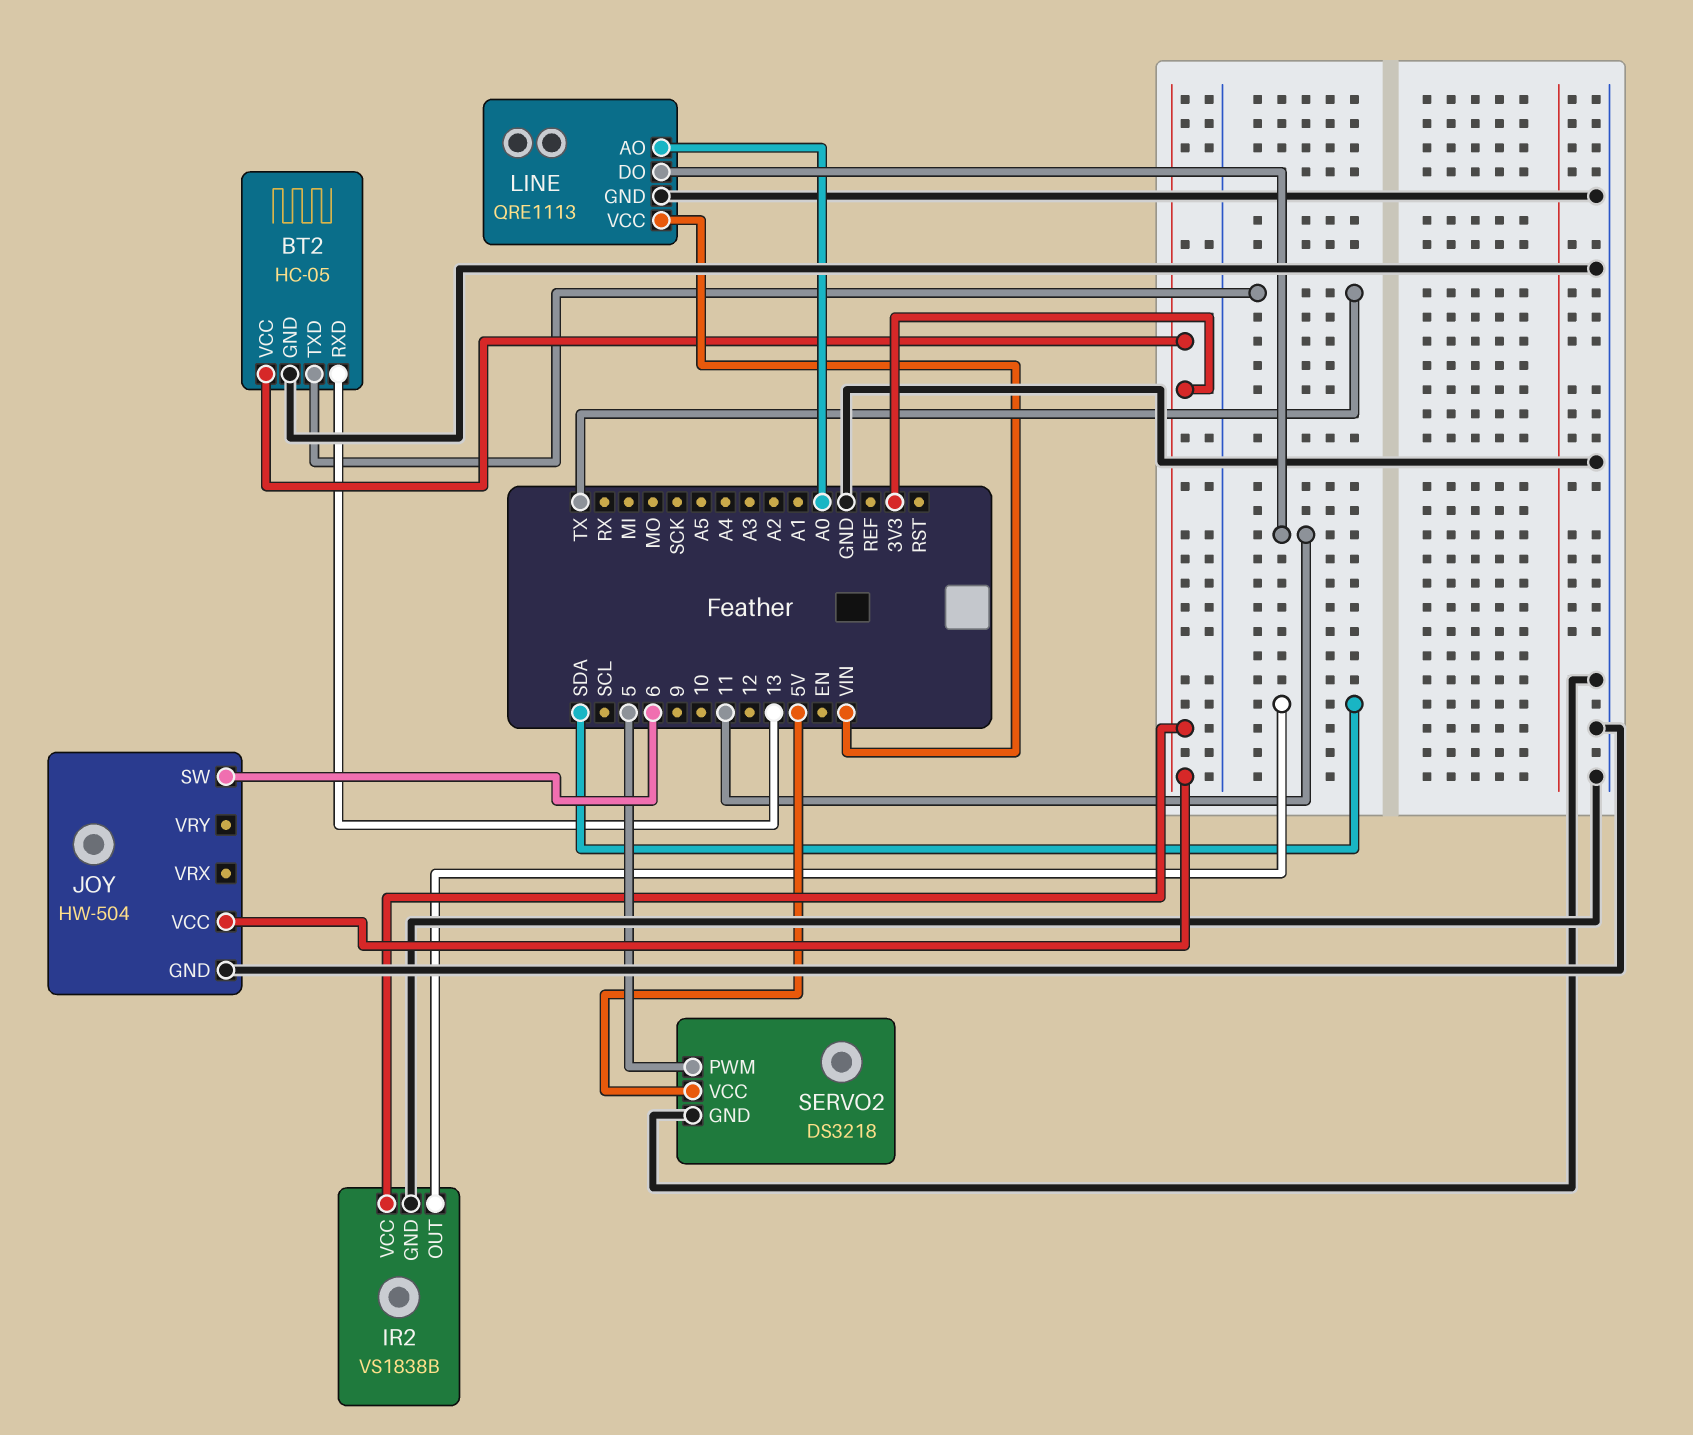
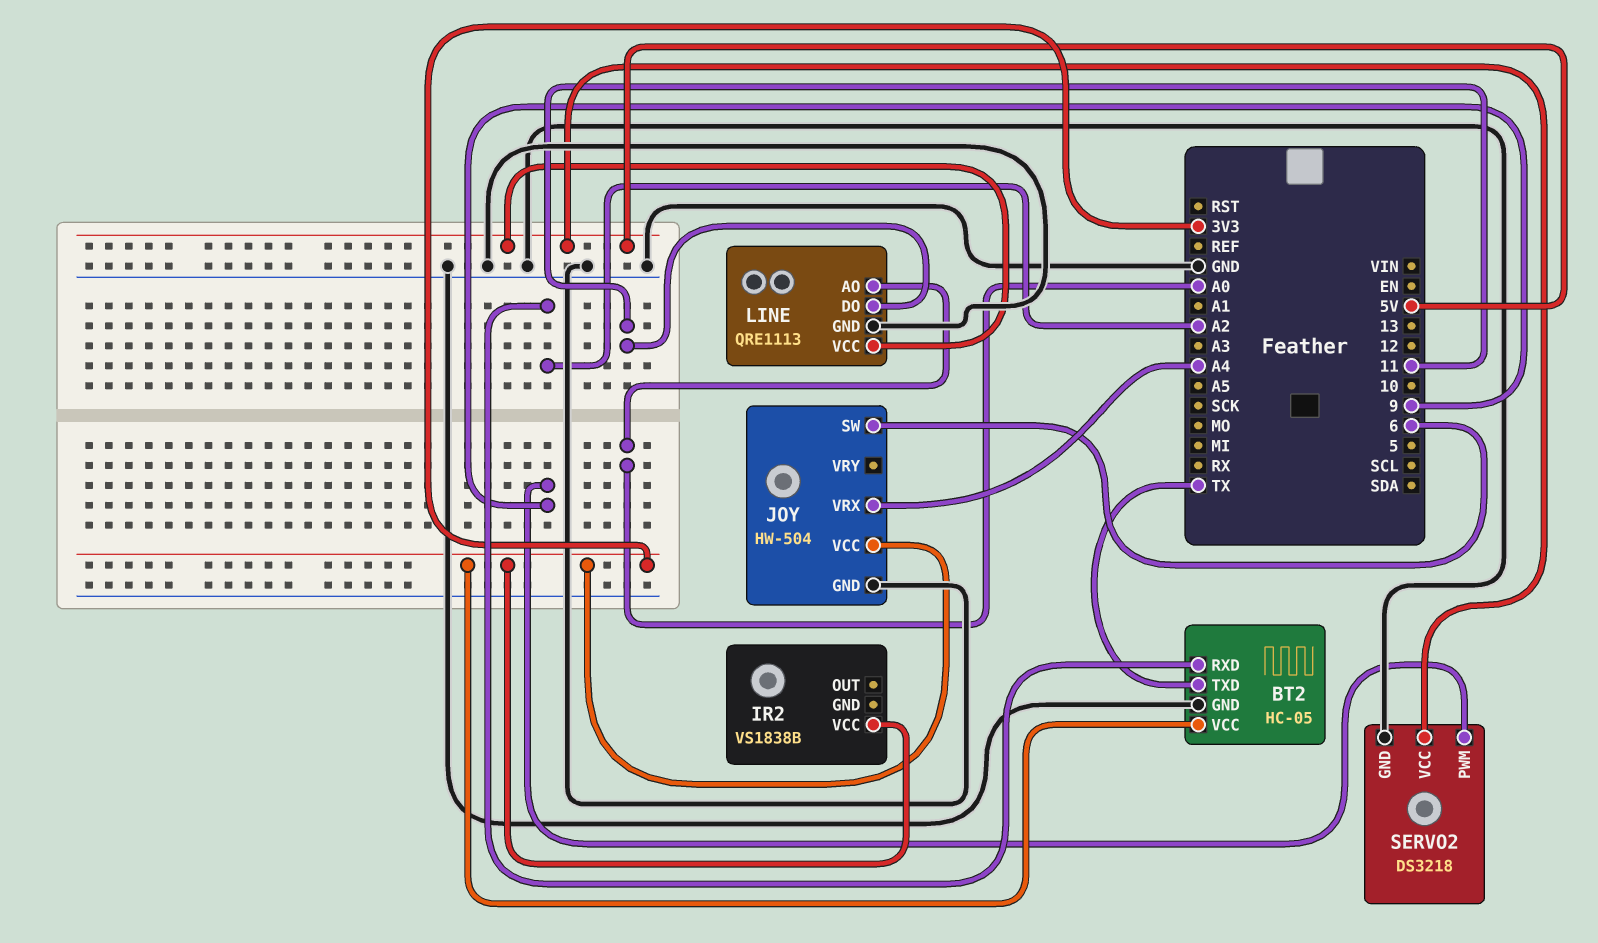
BT2 pin RXD: 13 -> A2
IR2 pin GND: GND -> none
IR2 pin OUT: SDA -> none
JOY pin VRX: none -> A4
LINE pin VCC: VIN -> 5V
SERVO2 pin PWM: 5 -> 9

